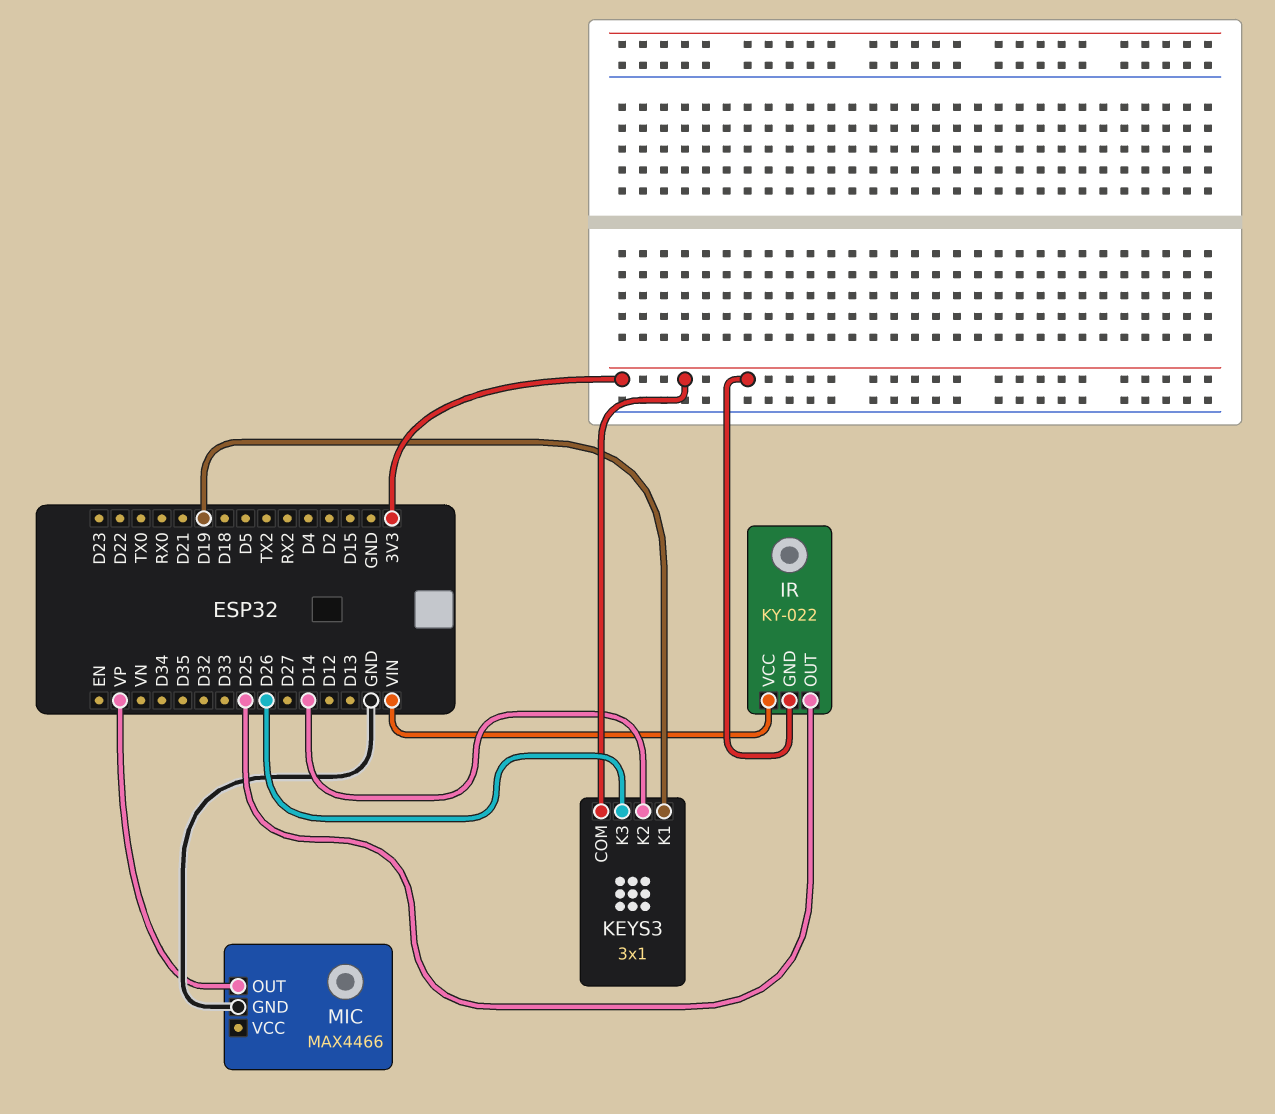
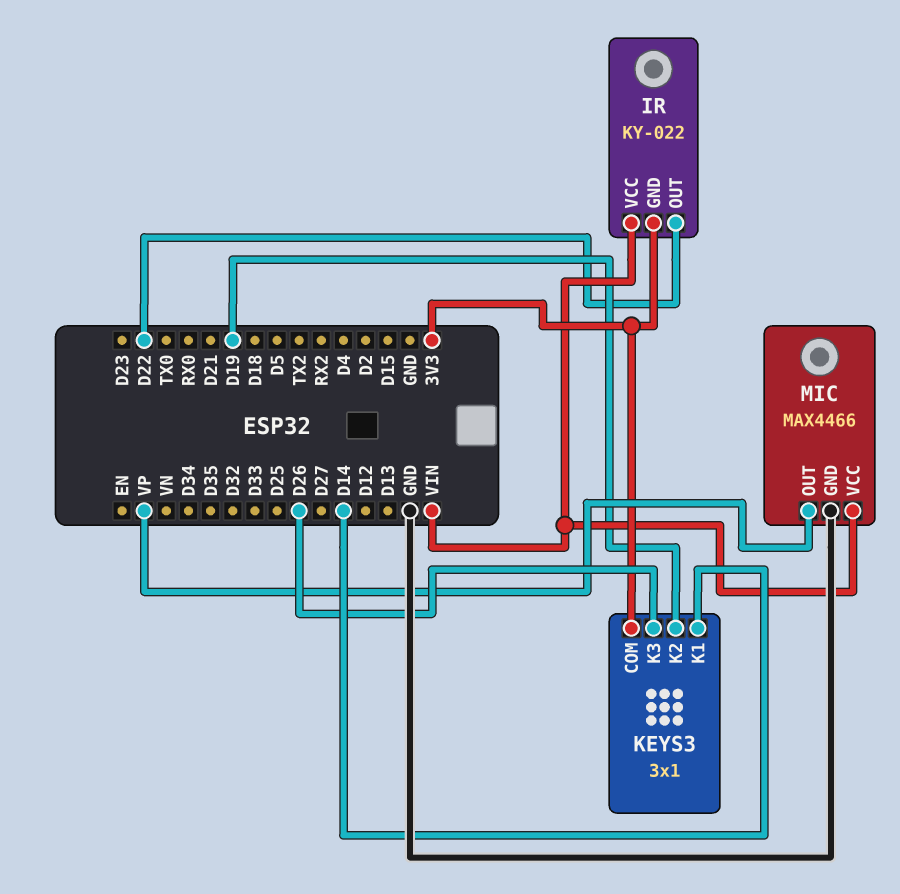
IR pin OUT: D25 -> D22
KEYS3 pin K1: D19 -> D14
KEYS3 pin K2: D14 -> D19
MIC pin VCC: none -> VIN

